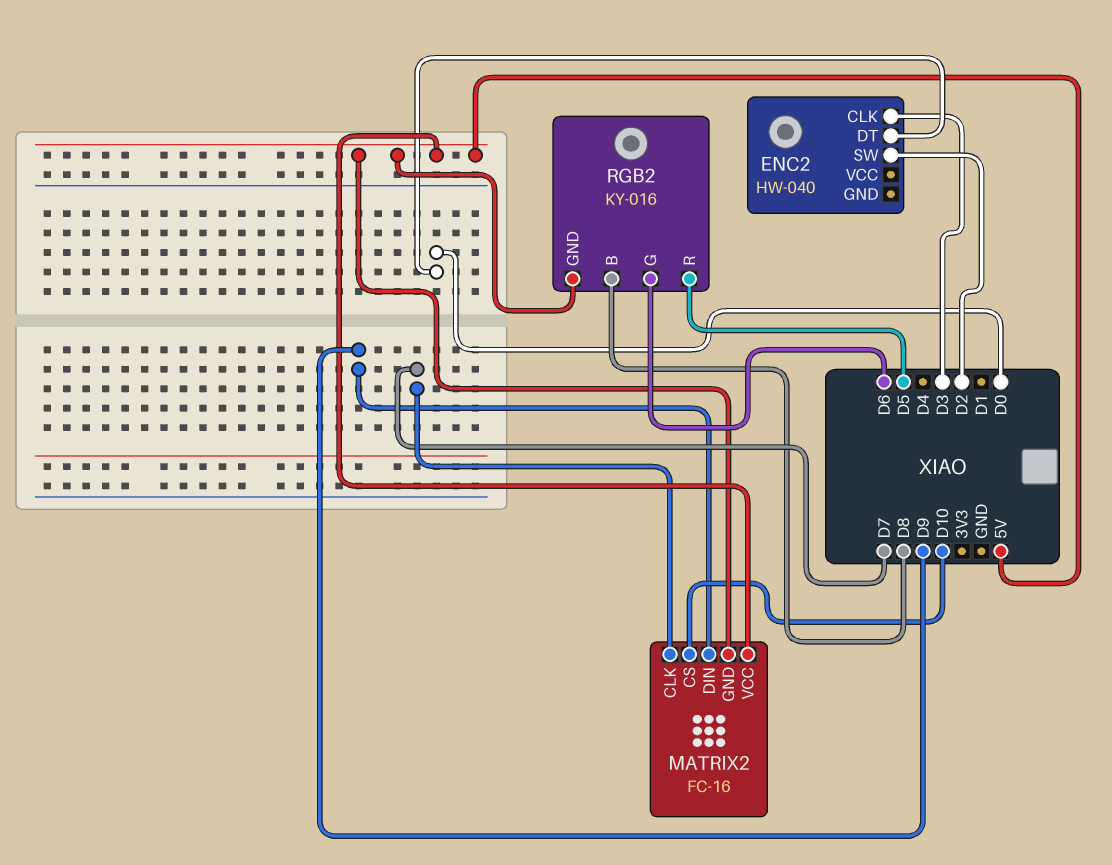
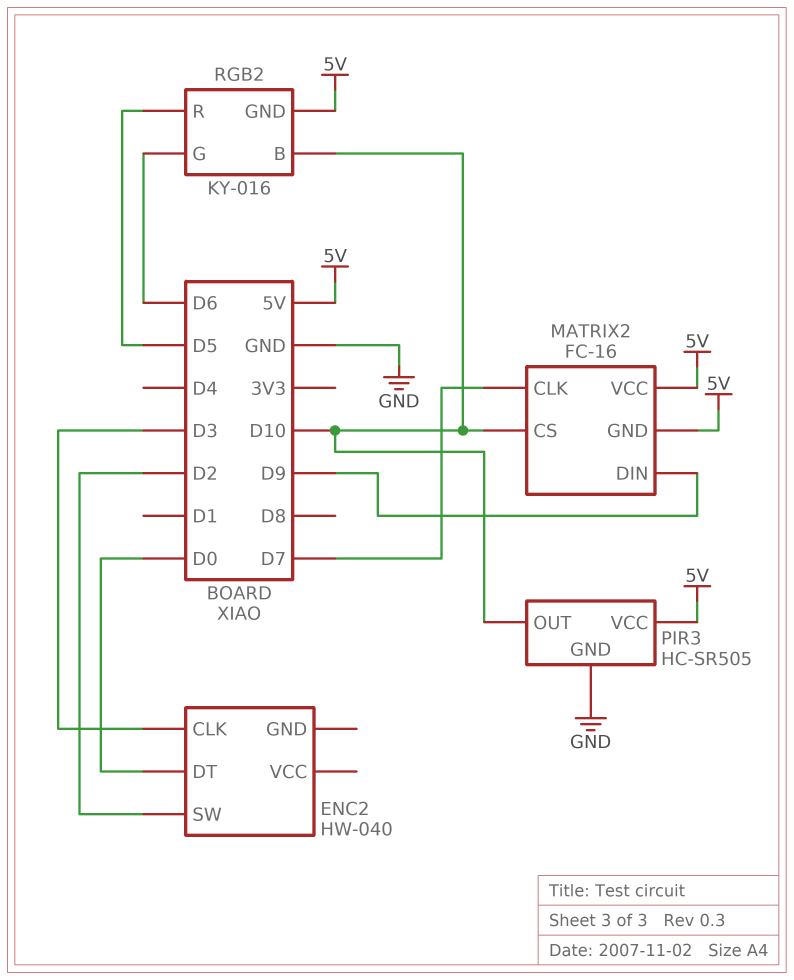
PIR3: none -> HC-SR505
PIR3 pin GND: none -> GND
PIR3 pin OUT: none -> D10
PIR3 pin VCC: none -> 5V
RGB2 pin B: D8 -> D10

